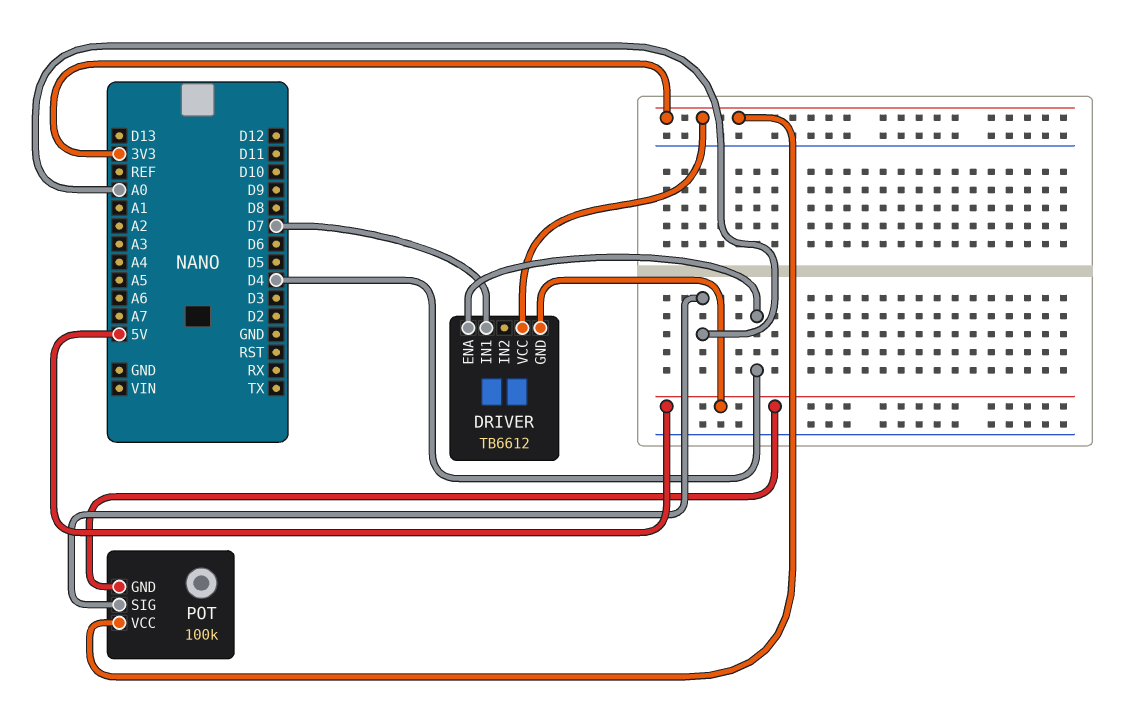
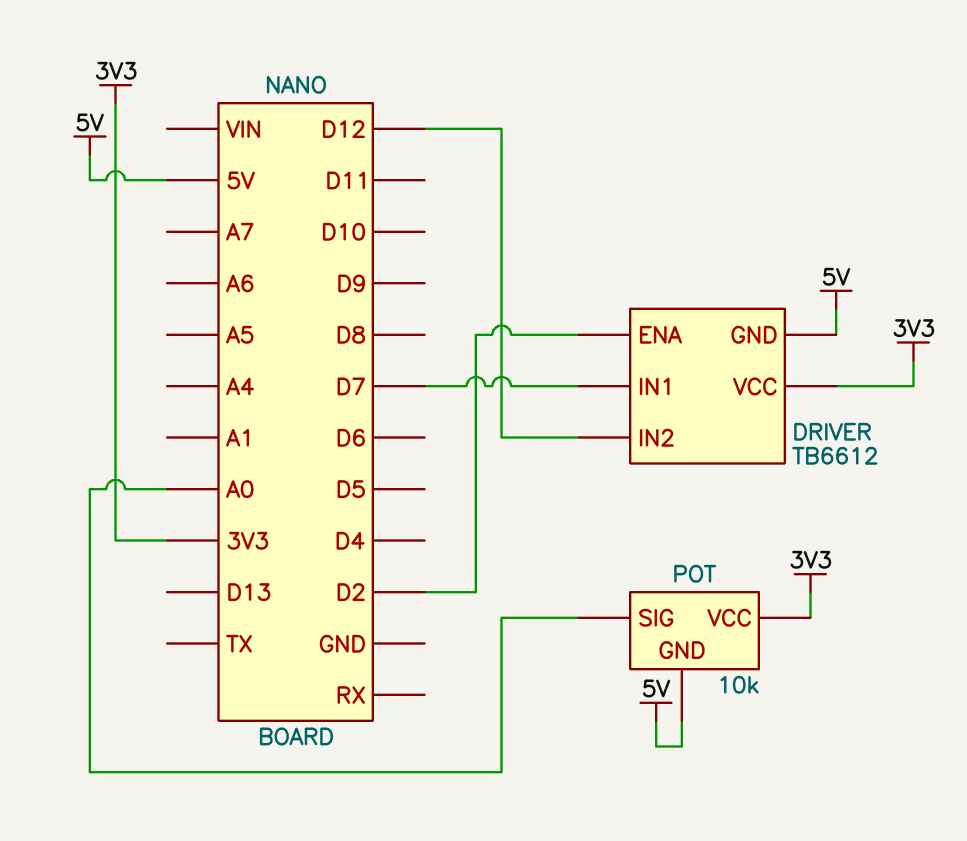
DRIVER pin ENA: D4 -> D2
DRIVER pin IN2: none -> D12
POT: 100k -> 10k

